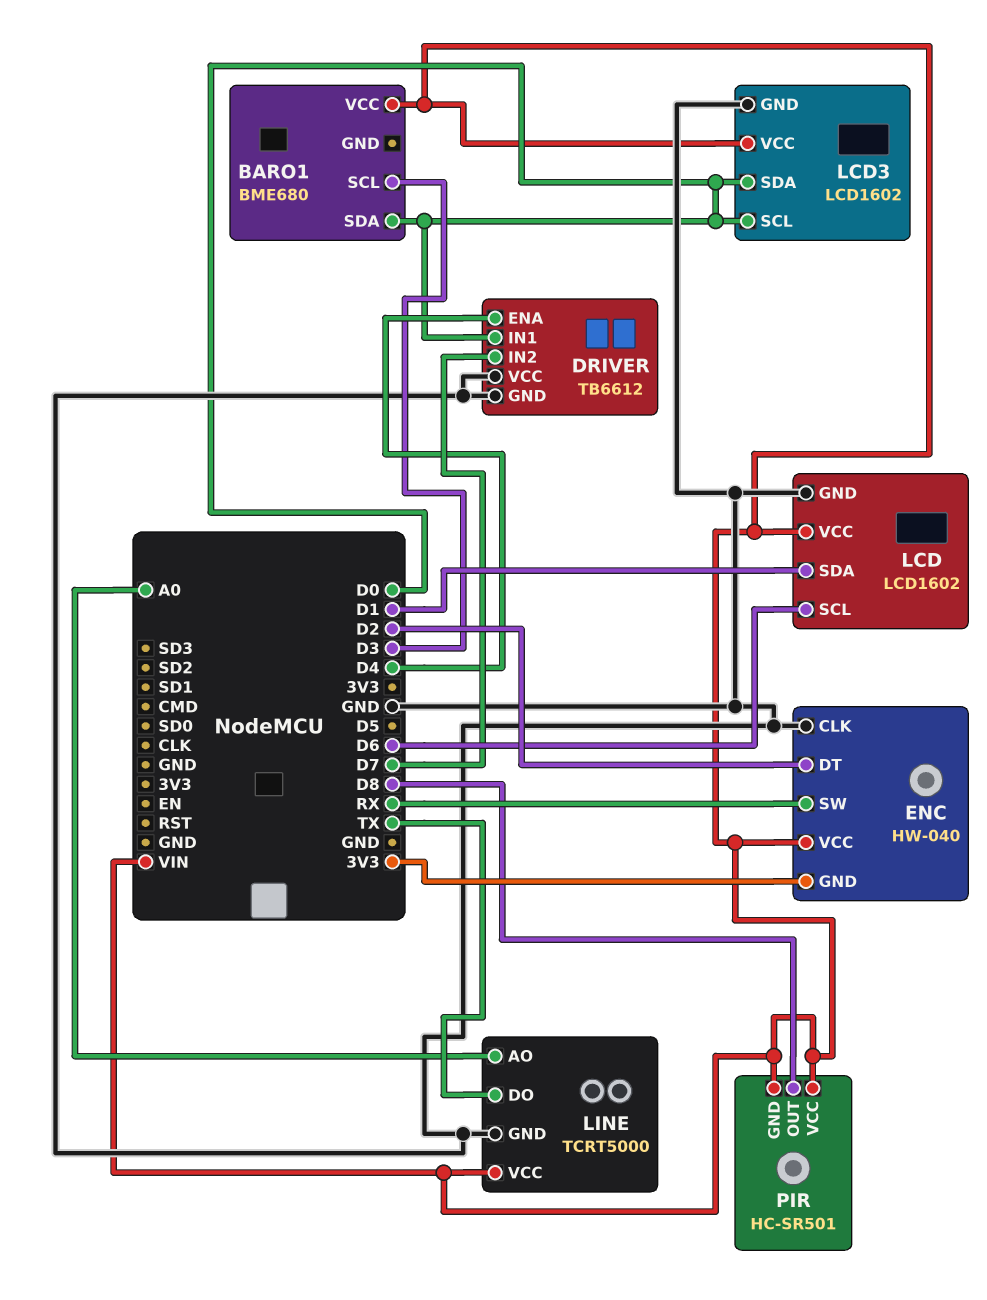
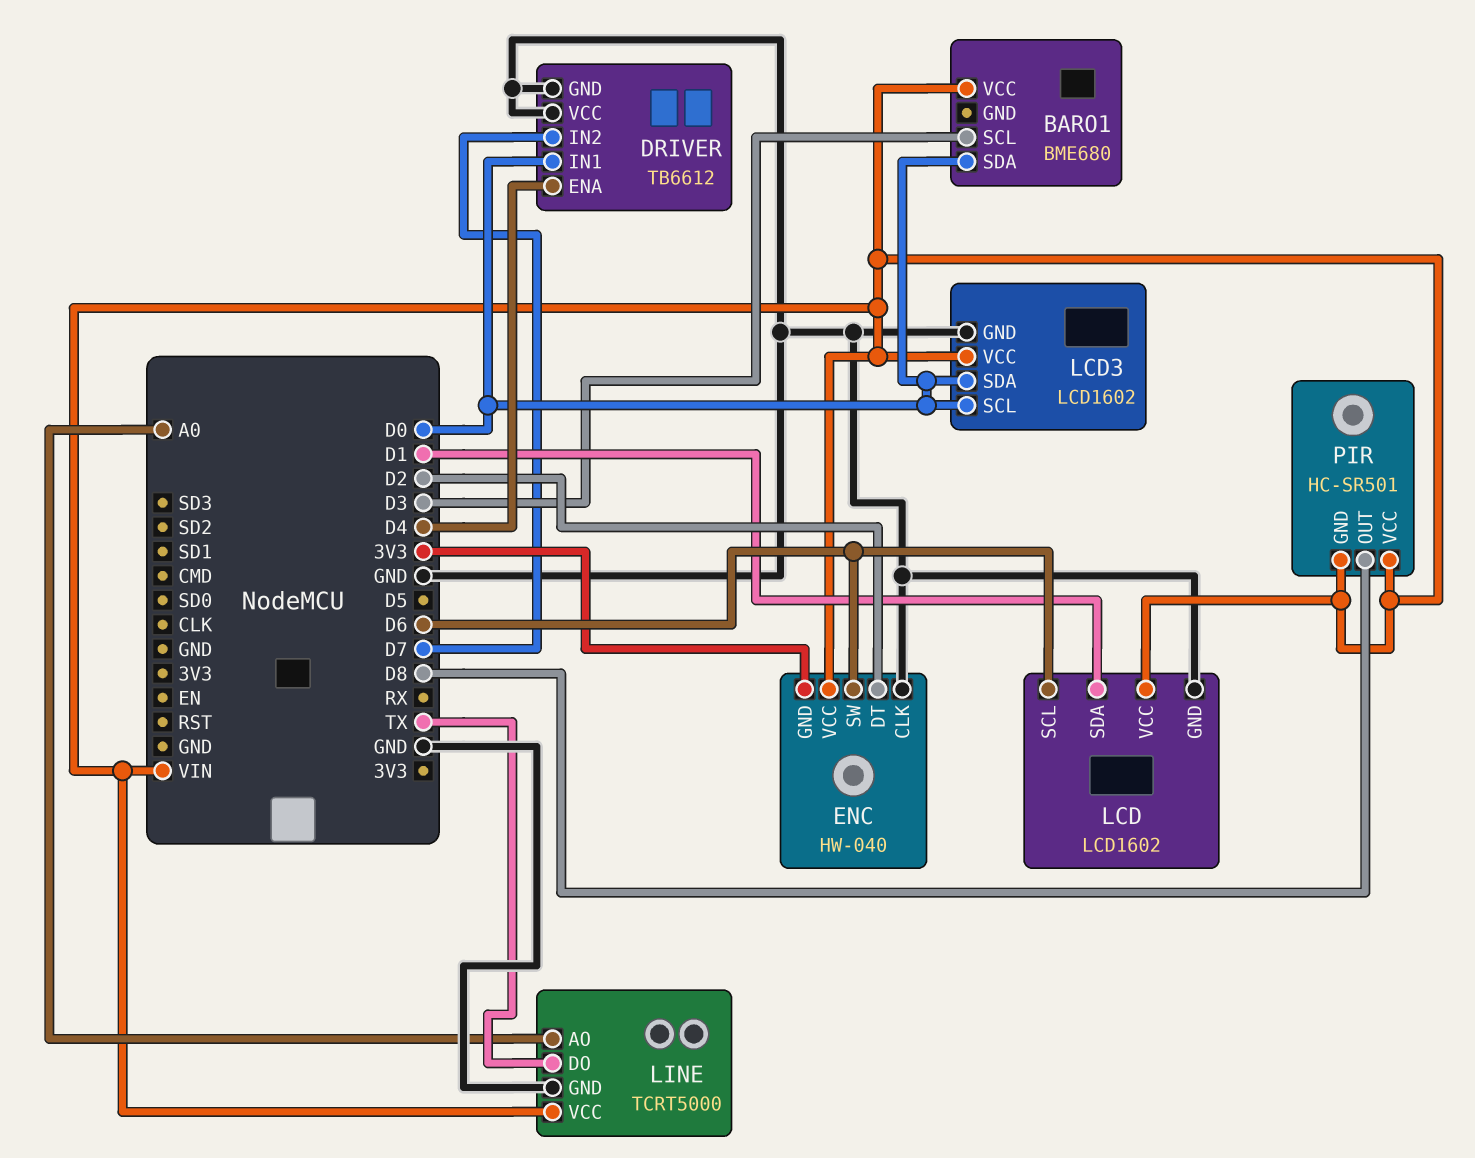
ENC pin SW: RX -> D6

